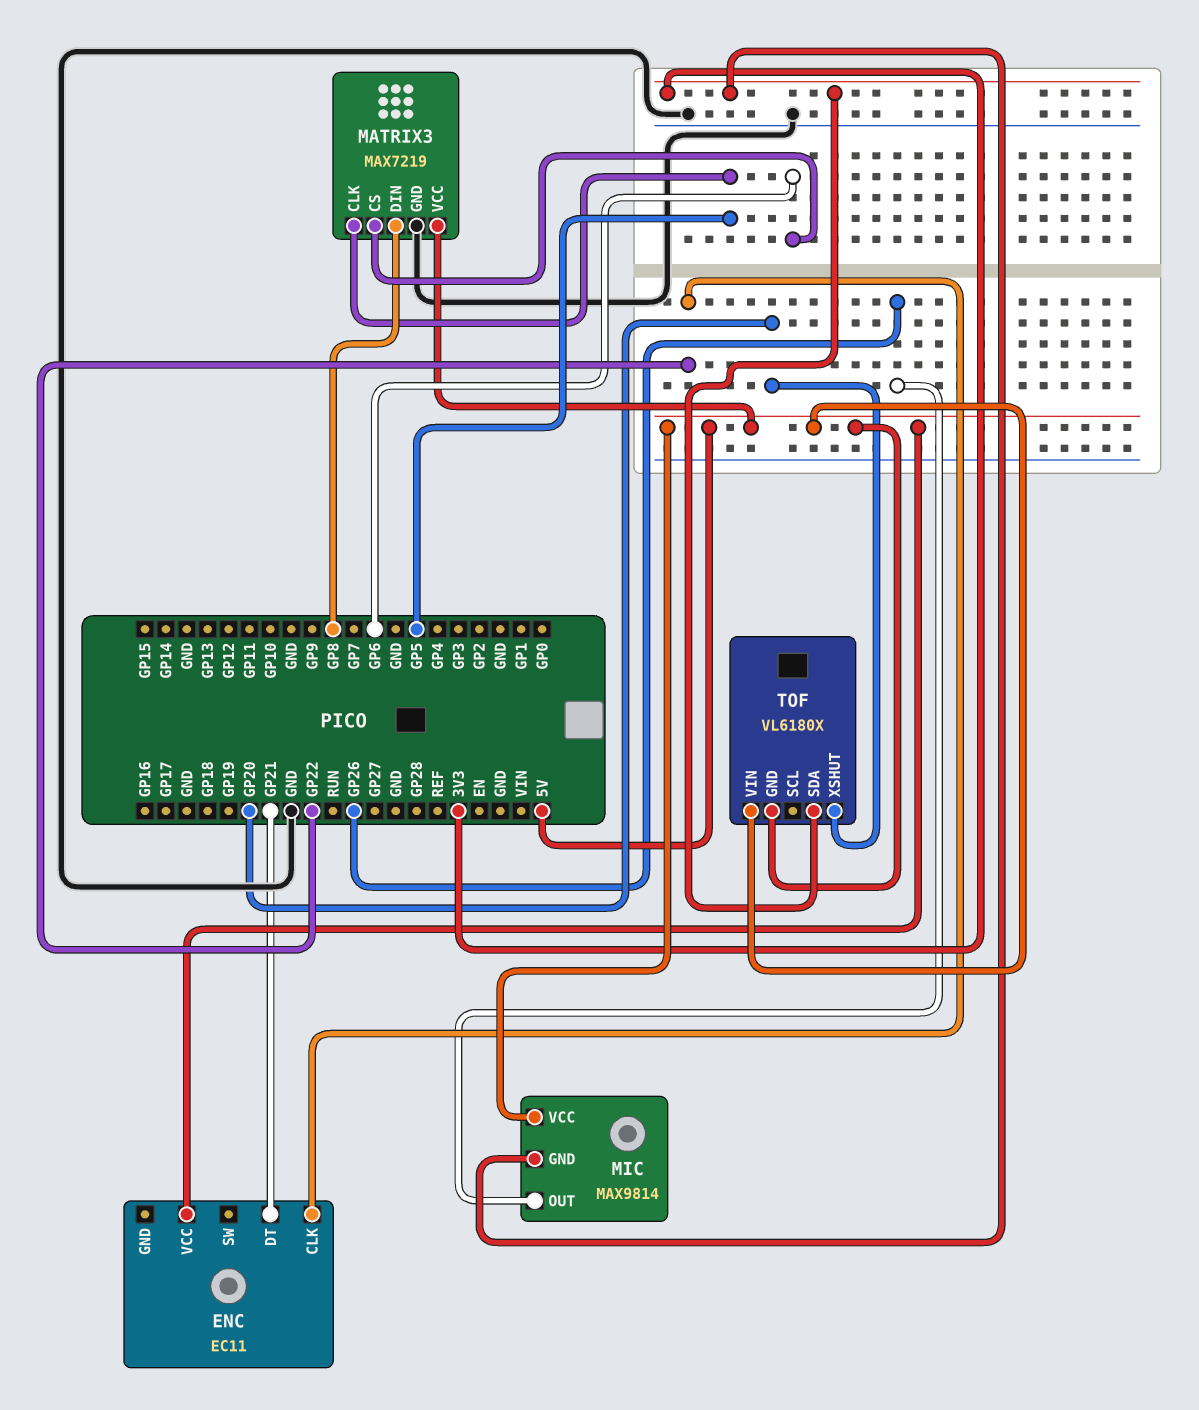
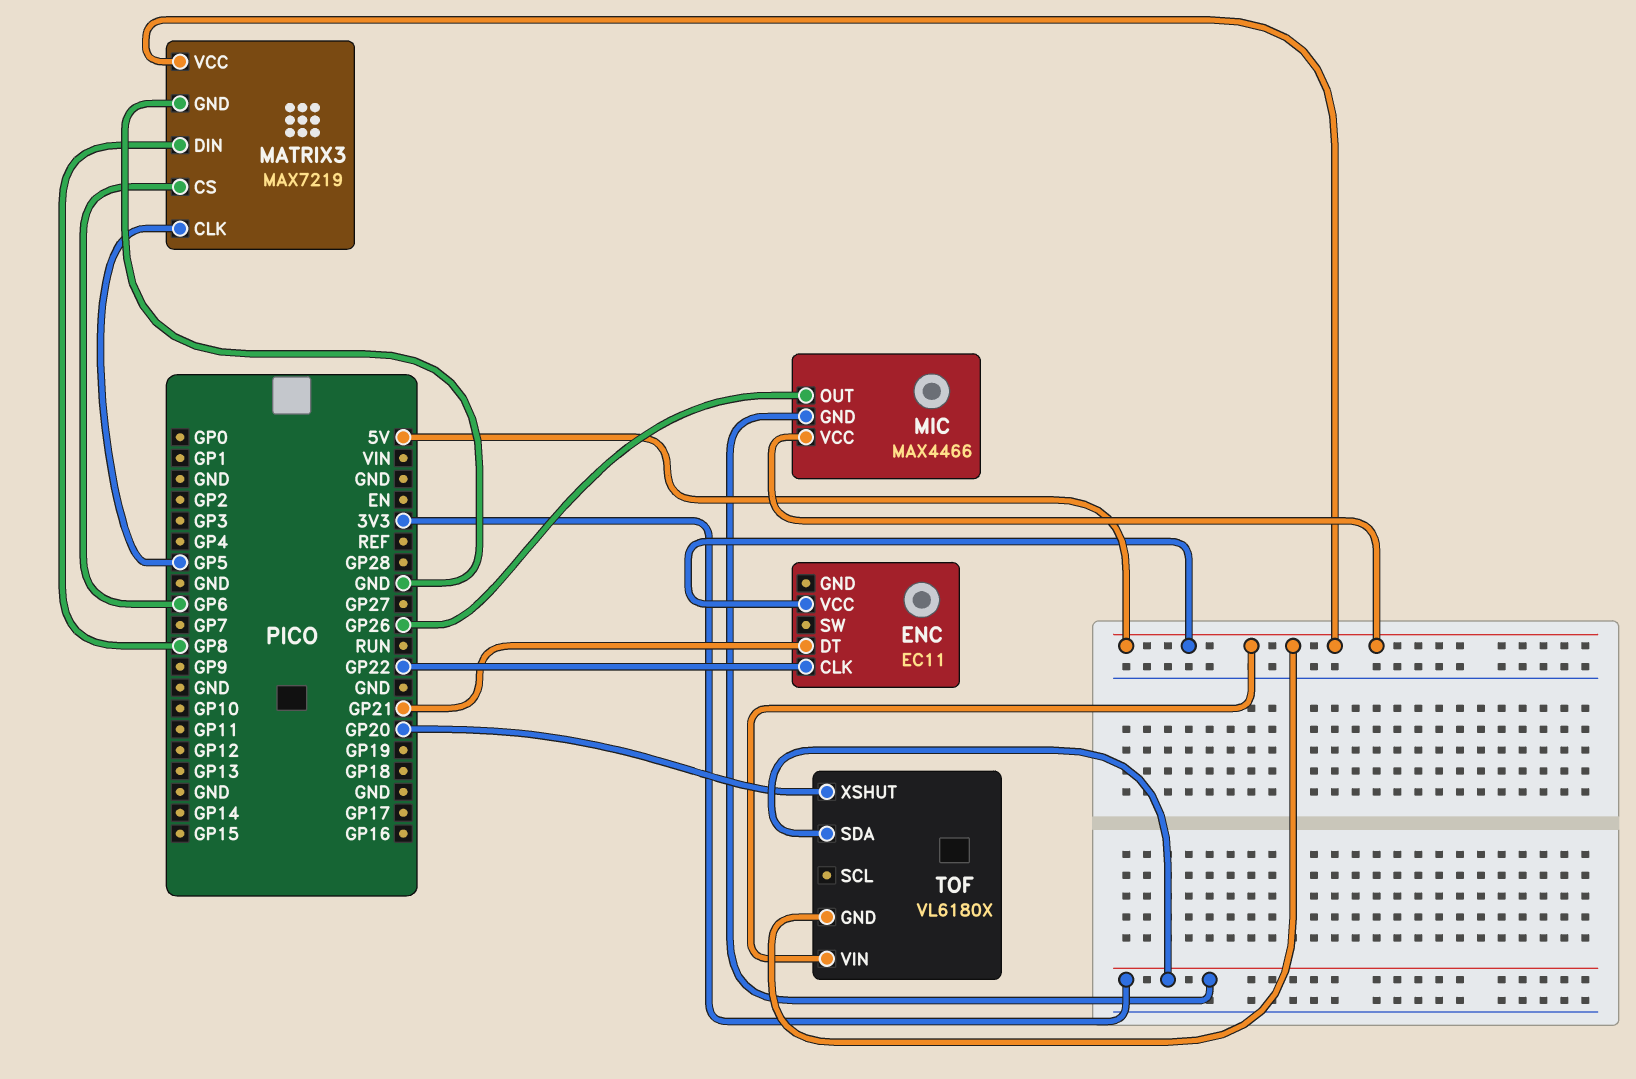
MIC: MAX9814 -> MAX4466

